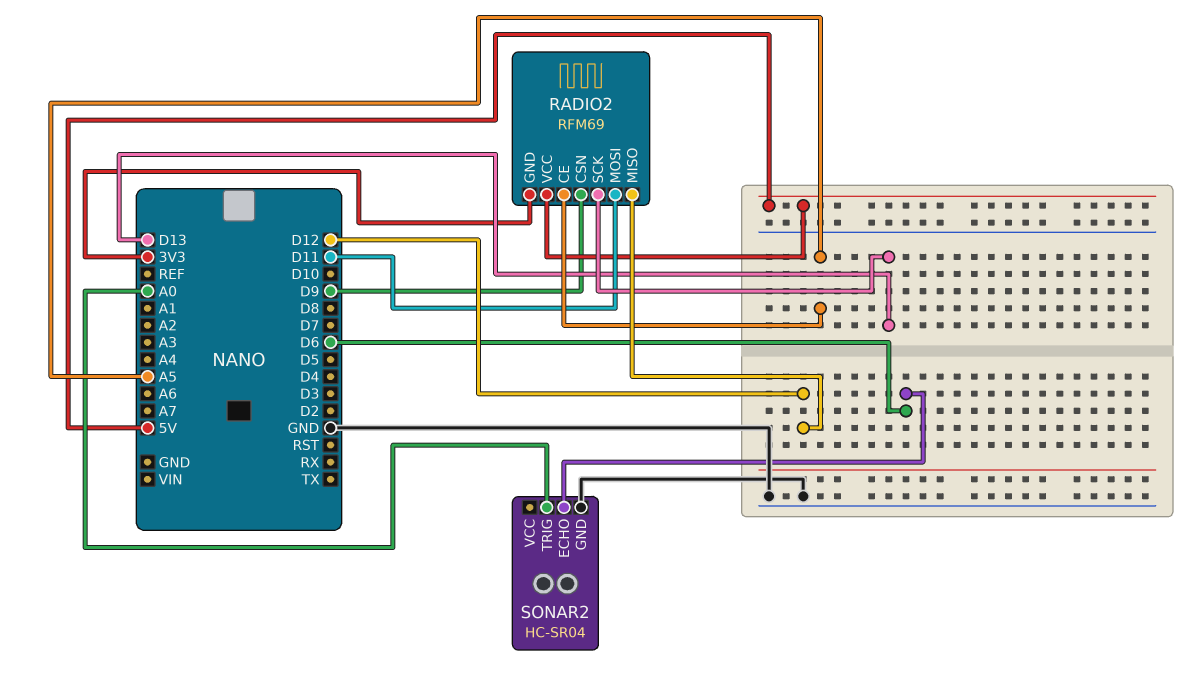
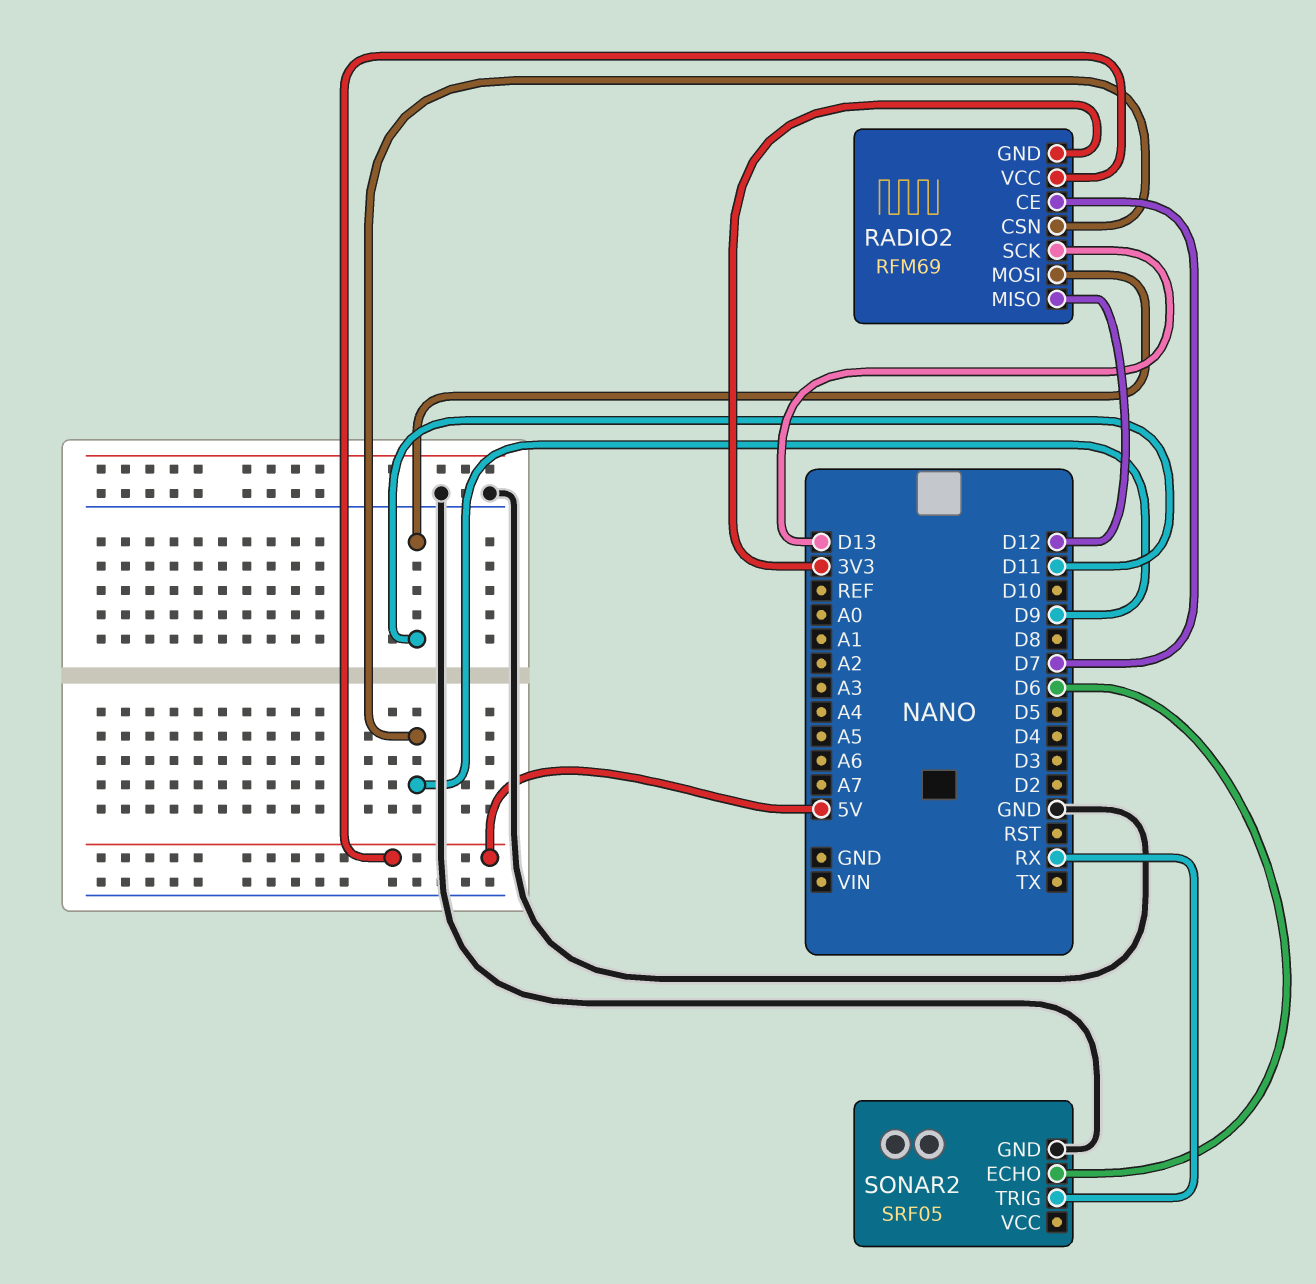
RADIO2 pin CE: A5 -> D7
SONAR2: HC-SR04 -> SRF05
SONAR2 pin TRIG: A0 -> RX

